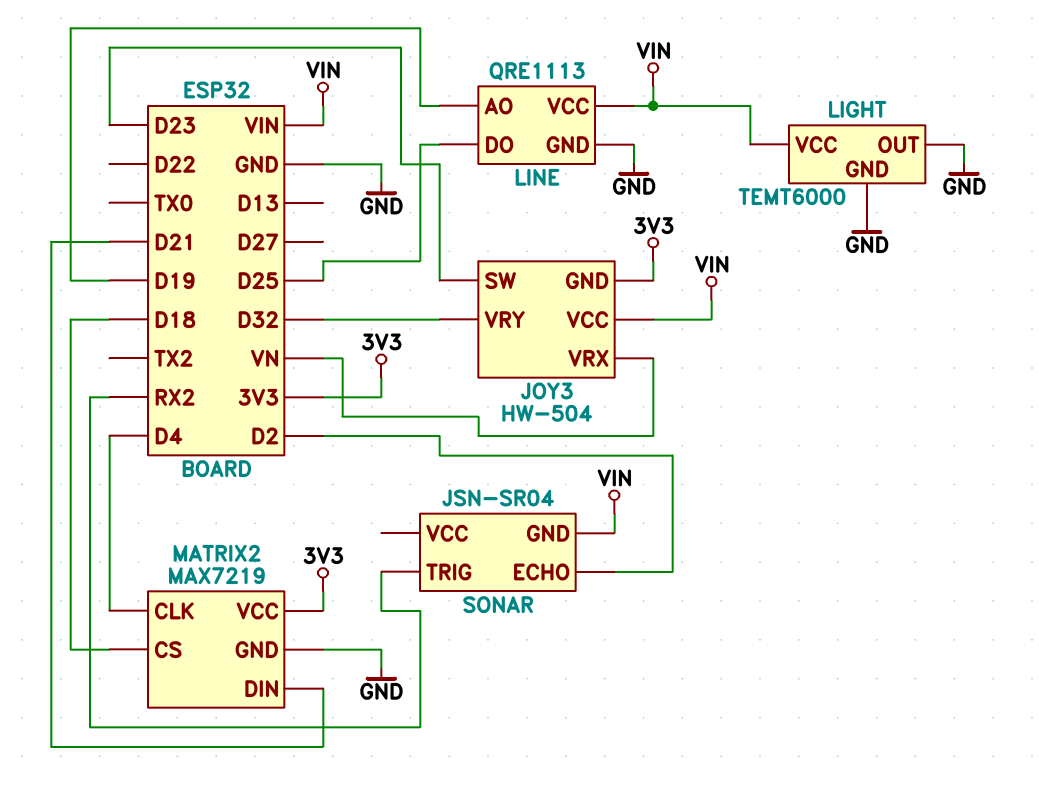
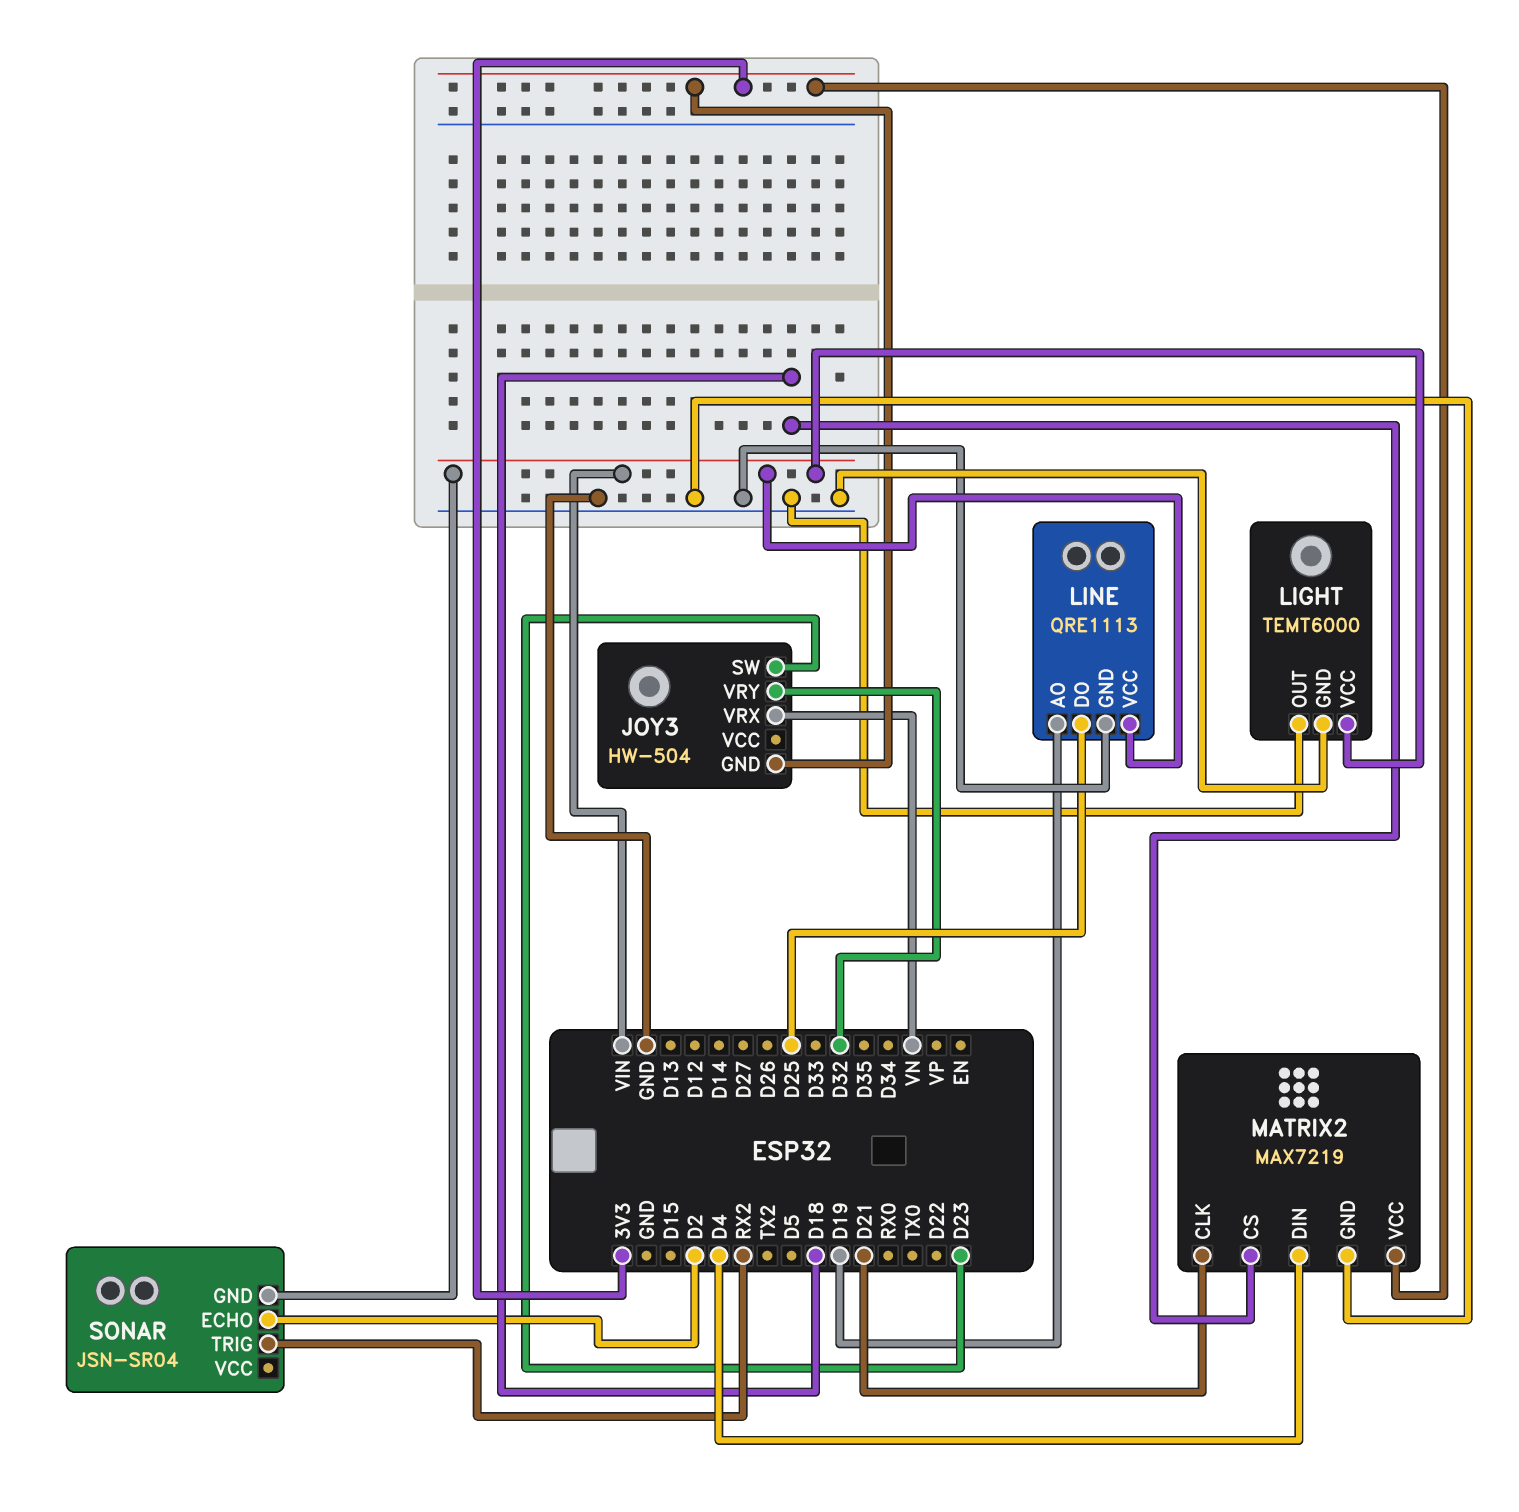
JOY3 pin VCC: VIN -> none
MATRIX2 pin CLK: D4 -> D21
MATRIX2 pin DIN: D21 -> D4

